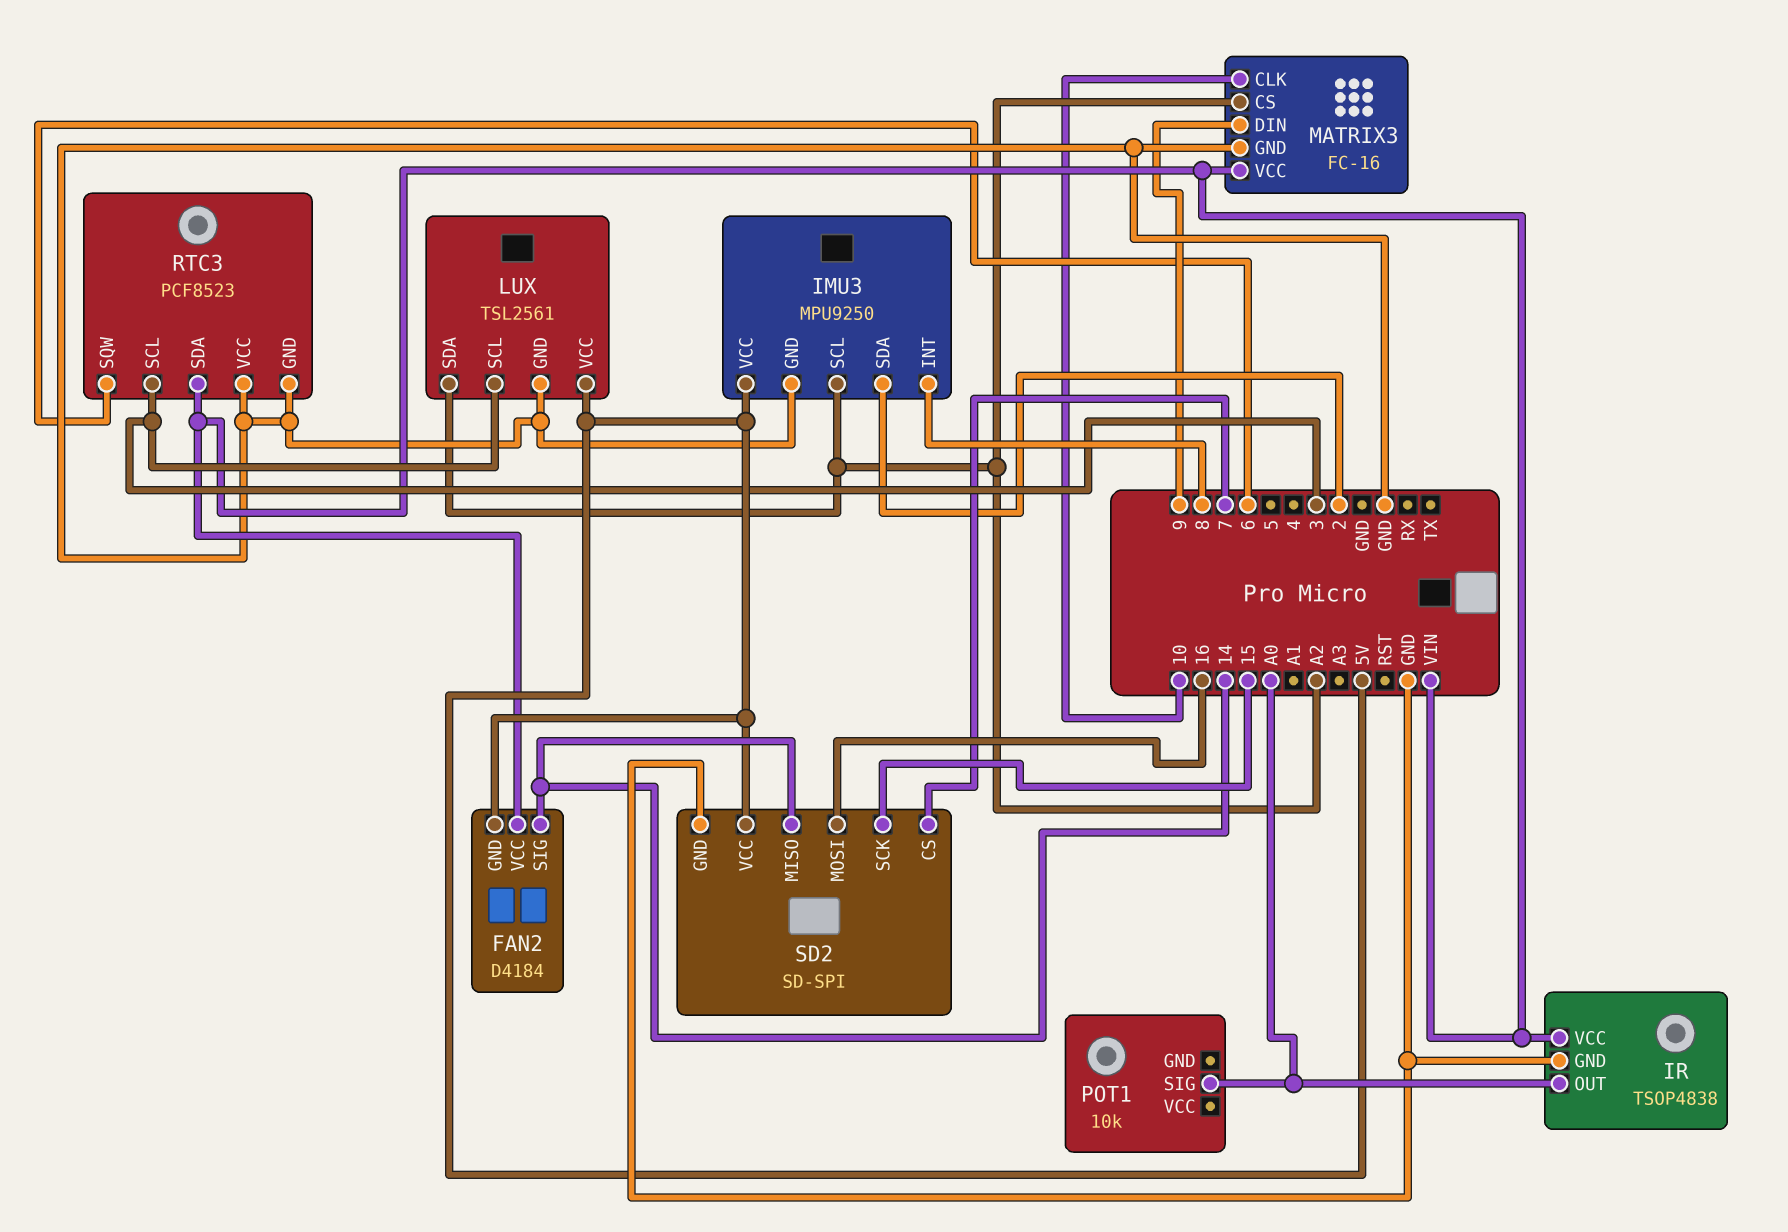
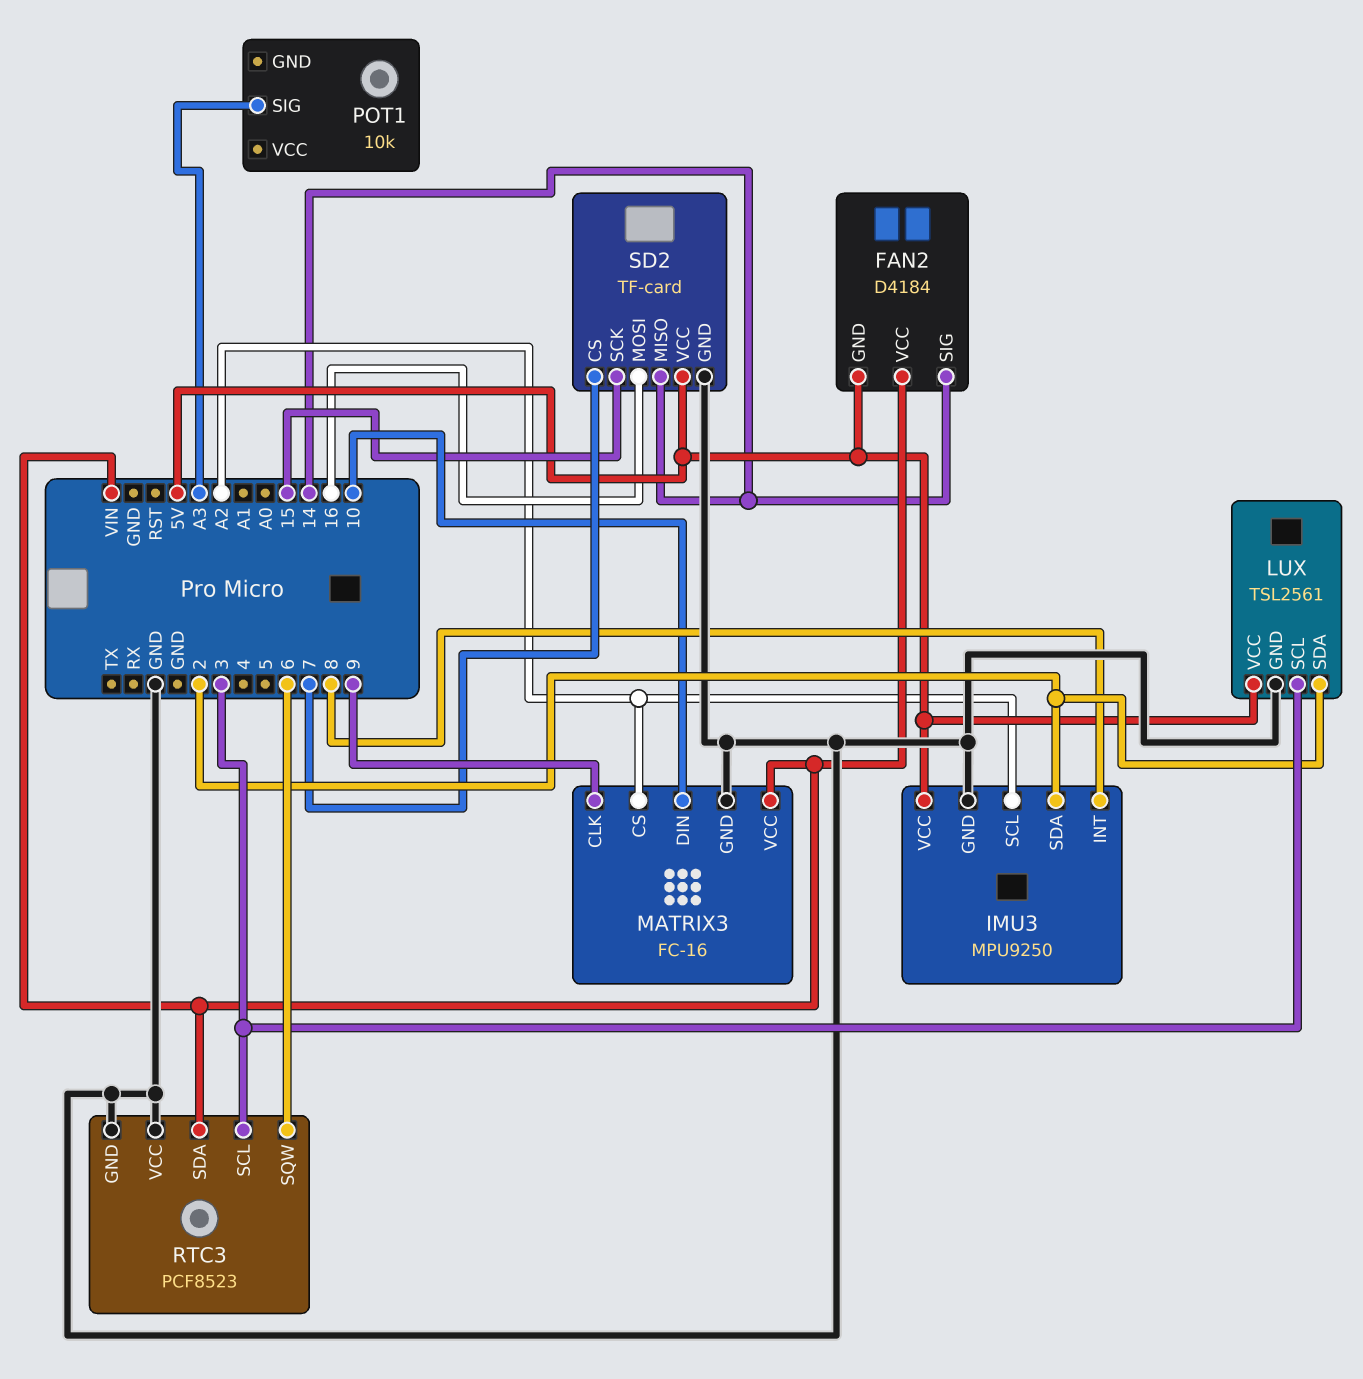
IR: TSOP4838 -> none
IR pin GND: GND -> none
IR pin OUT: A0 -> none
IR pin VCC: VIN -> none
LUX pin SDA: A2 -> 2
MATRIX3 pin CLK: 10 -> 9
MATRIX3 pin DIN: 9 -> 10
POT1 pin SIG: A0 -> A3
SD2: SD-SPI -> TF-card

